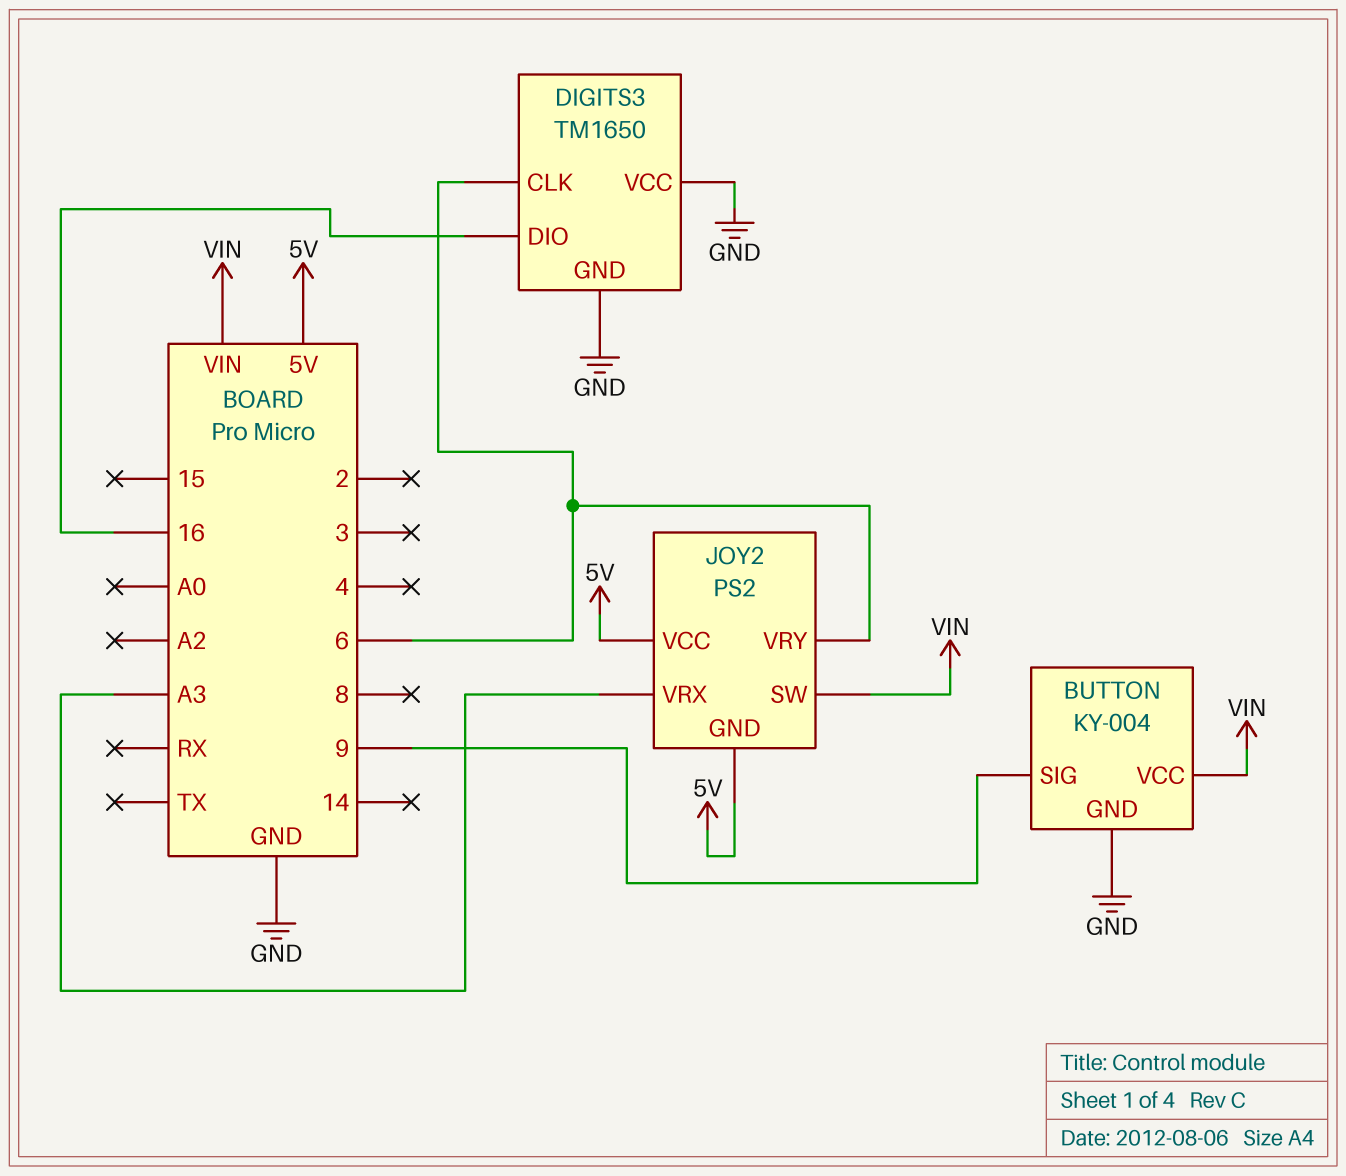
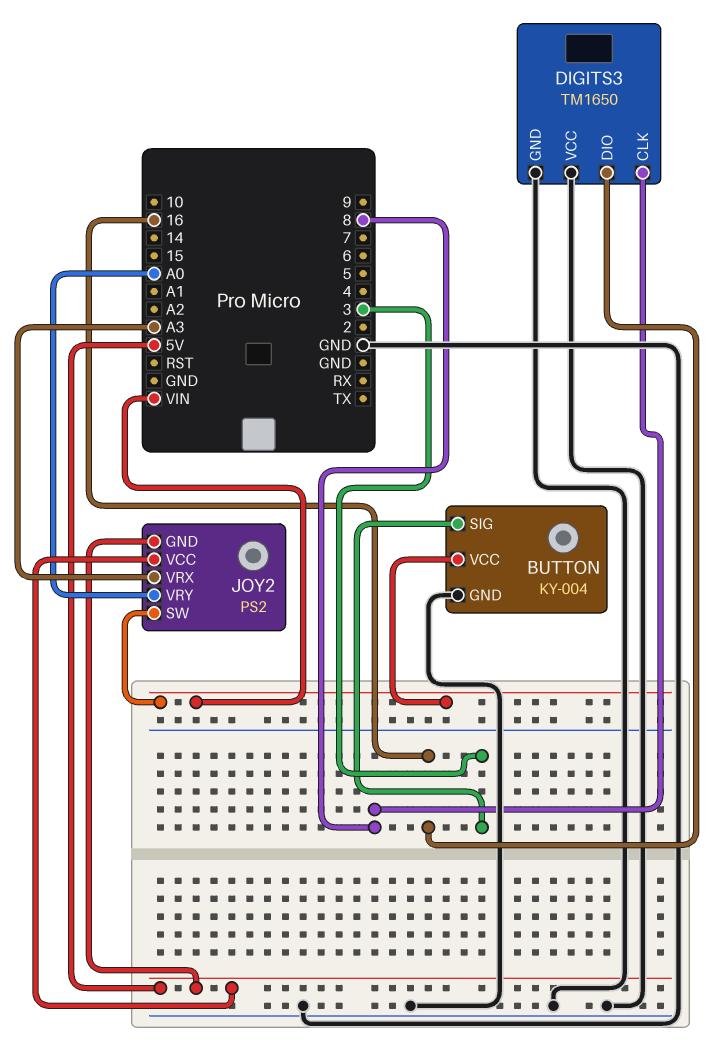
BUTTON pin SIG: 9 -> 3
DIGITS3 pin CLK: 6 -> 8
JOY2 pin VRY: 6 -> A0

